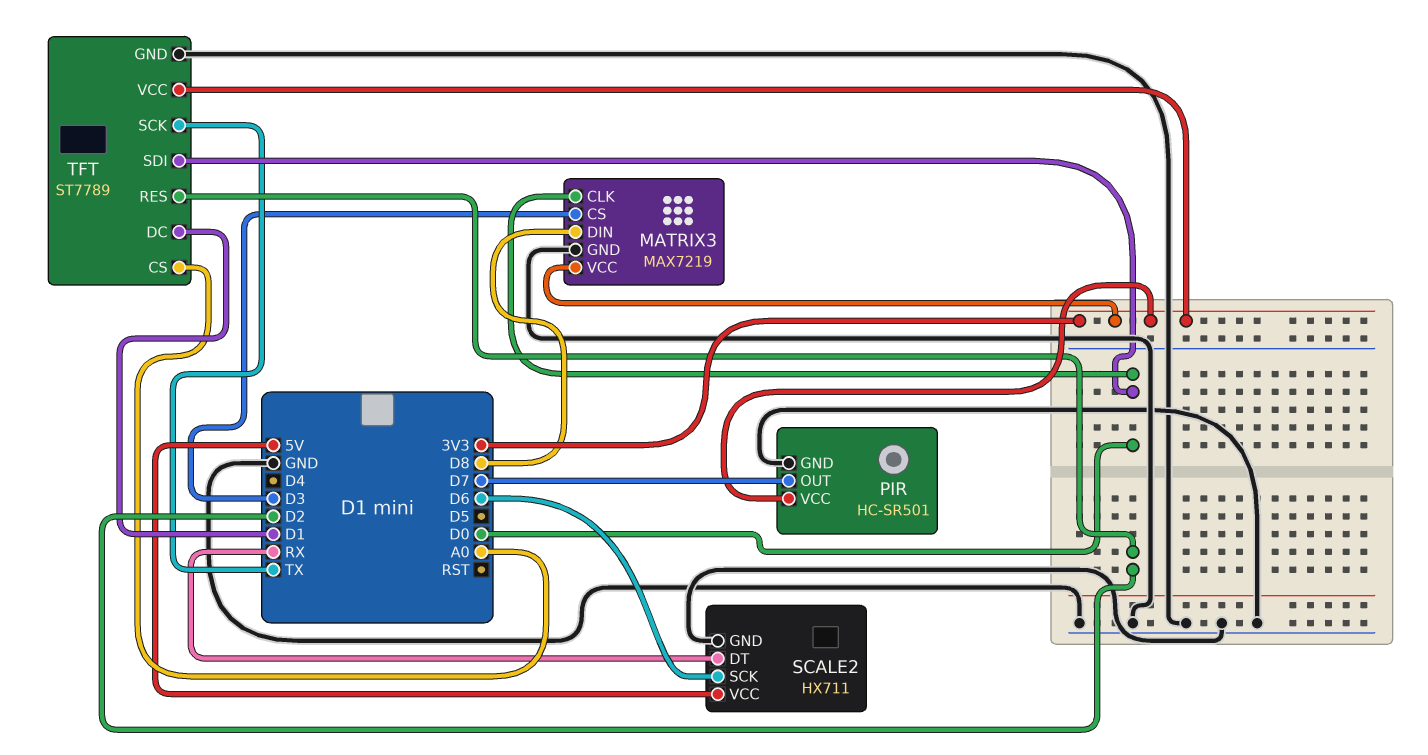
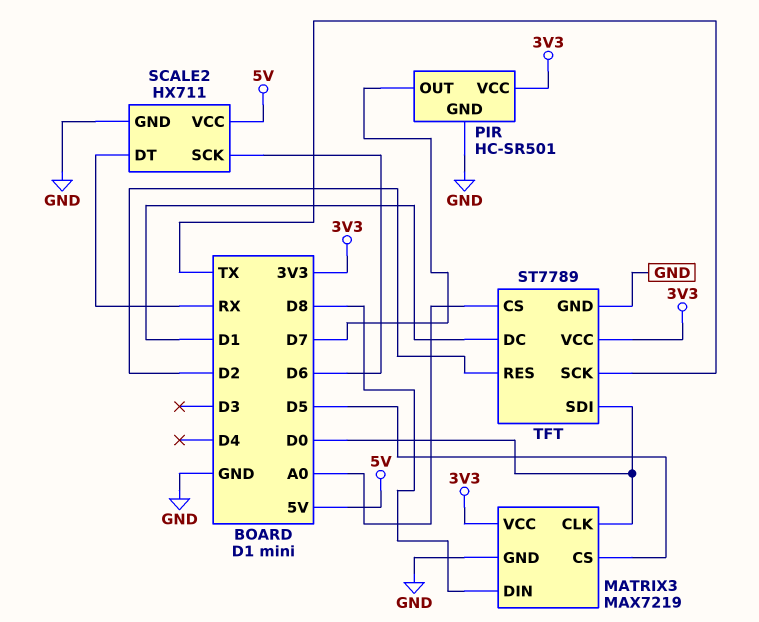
MATRIX3 pin CS: D3 -> D5

